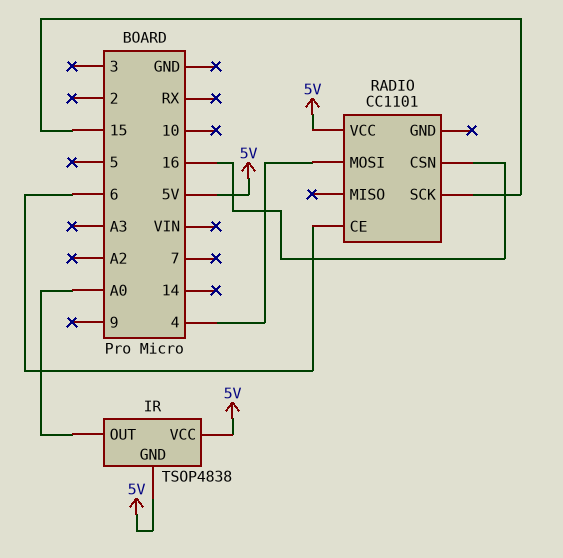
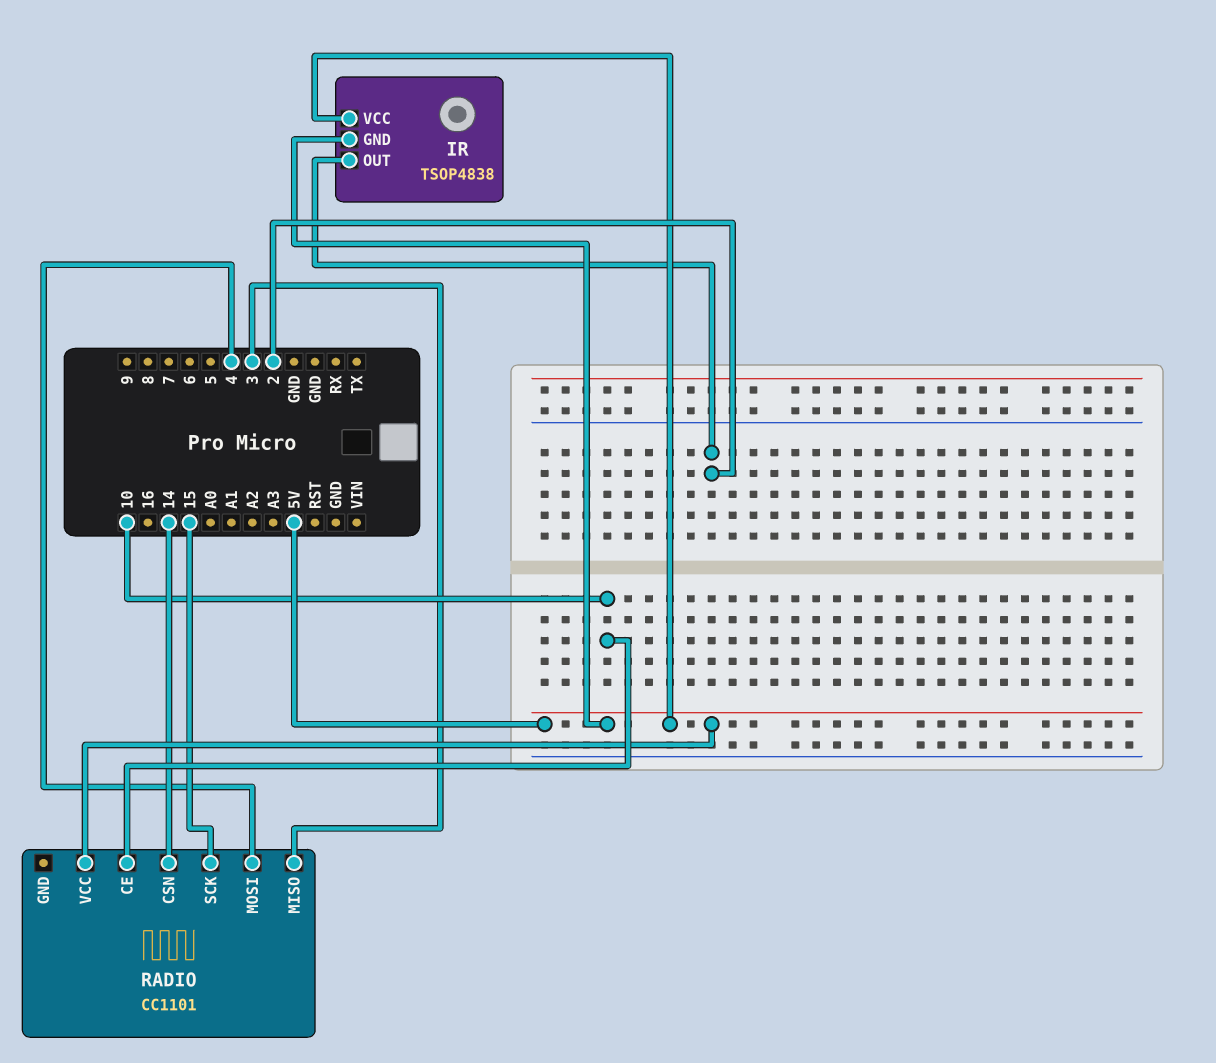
IR pin OUT: A0 -> 2
RADIO pin CE: 6 -> 10
RADIO pin CSN: 16 -> 14
RADIO pin MISO: none -> 3

